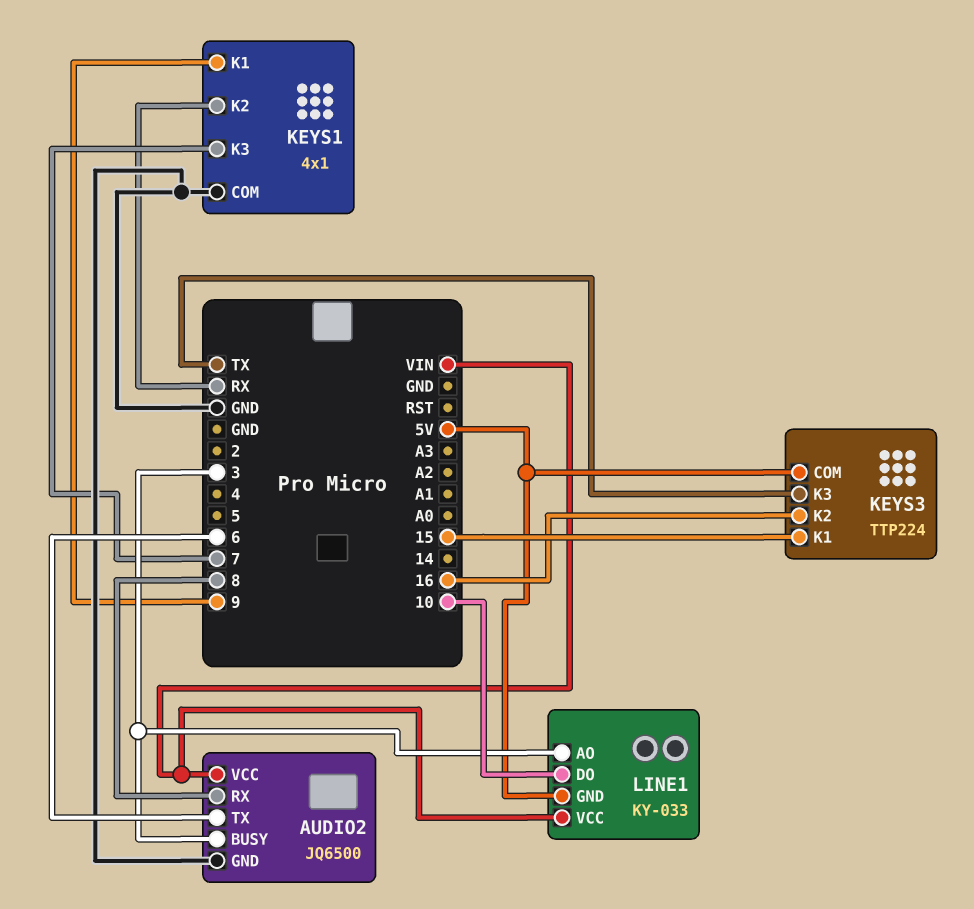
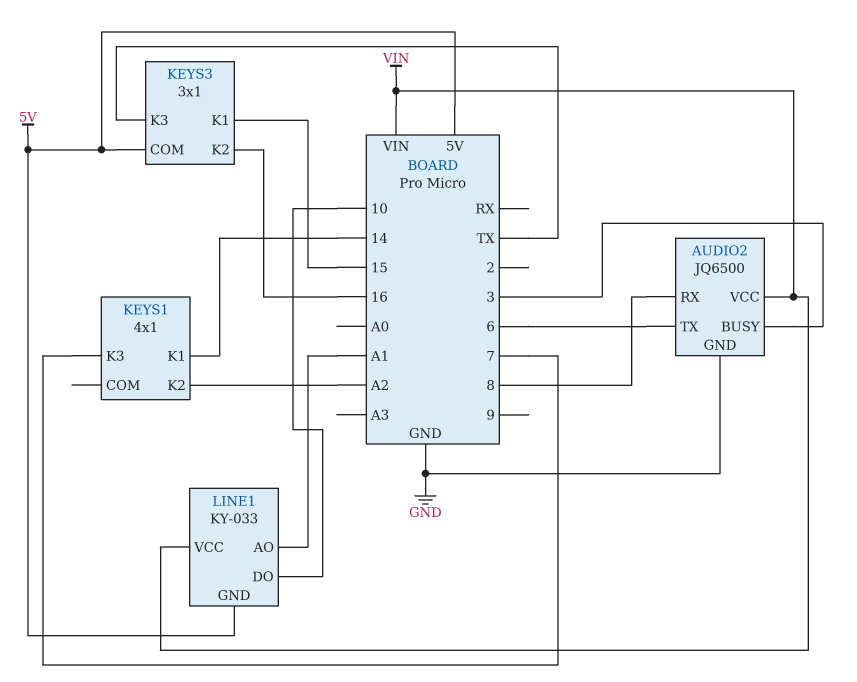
KEYS1 pin COM: GND -> none
KEYS1 pin K1: 9 -> 14
KEYS1 pin K2: RX -> A2
KEYS3: TTP224 -> 3x1
LINE1 pin AO: 3 -> A1

